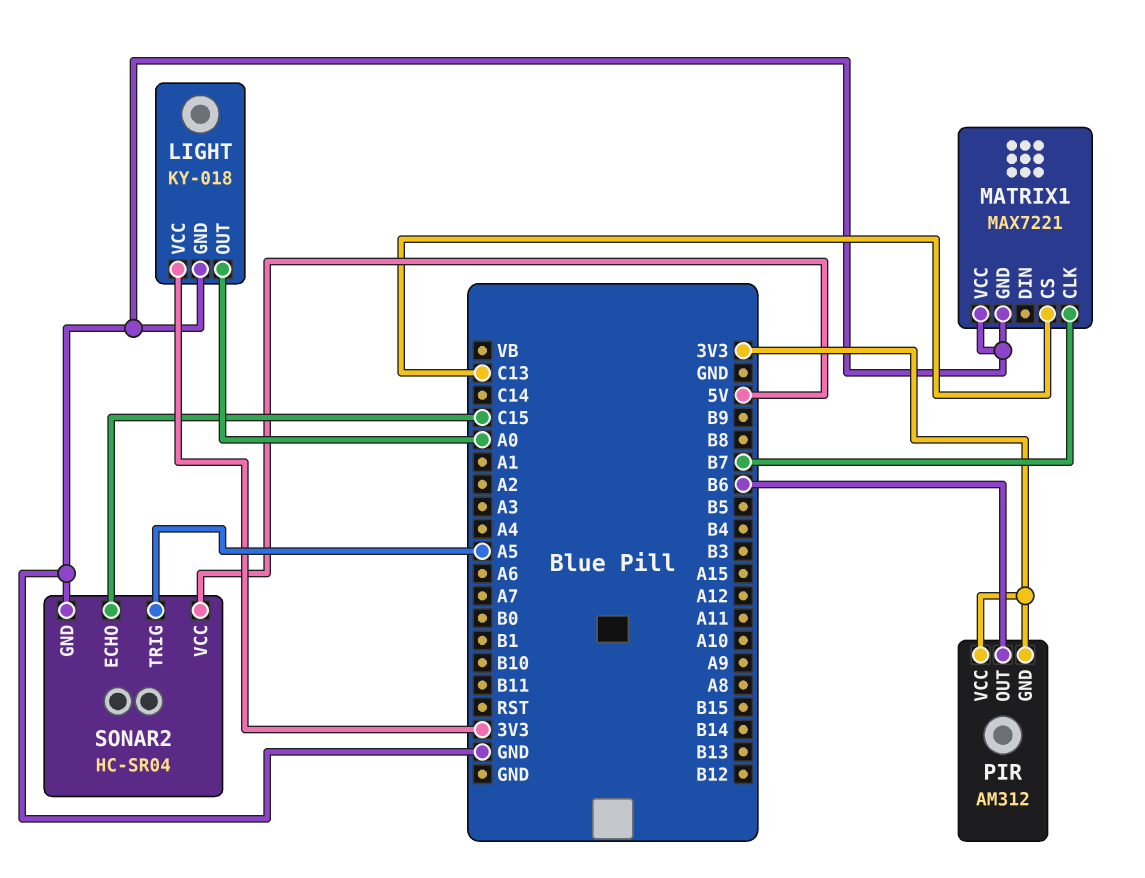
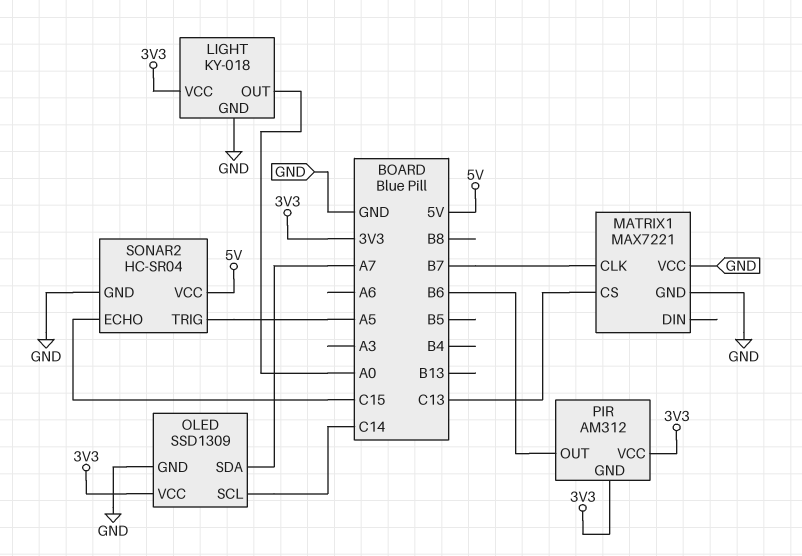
OLED: none -> SSD1309
OLED pin GND: none -> GND
OLED pin SCL: none -> C14
OLED pin SDA: none -> A7
OLED pin VCC: none -> 3V3

